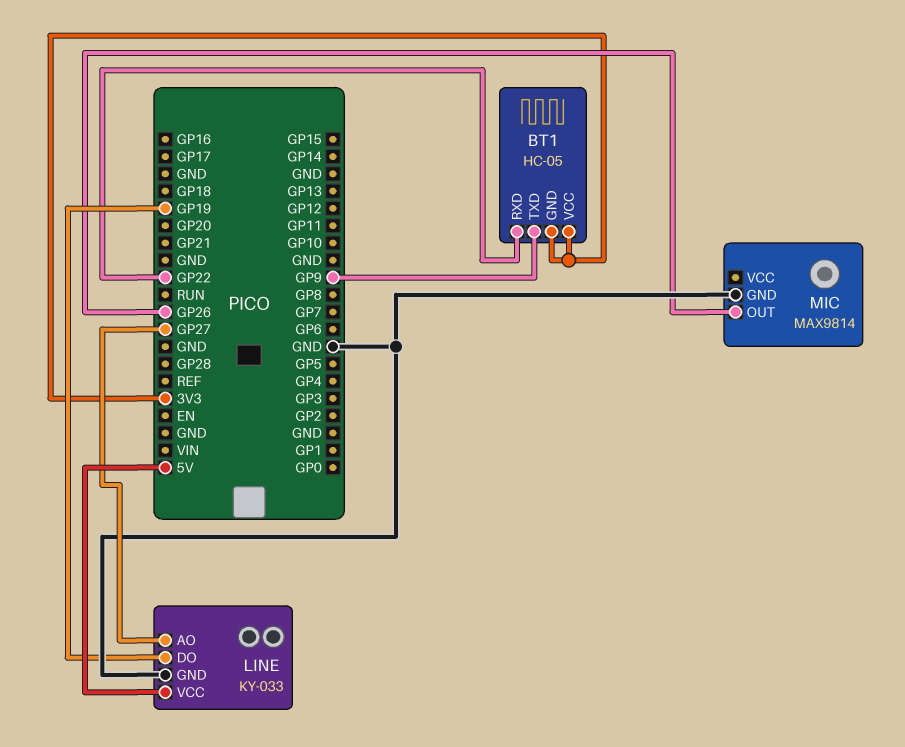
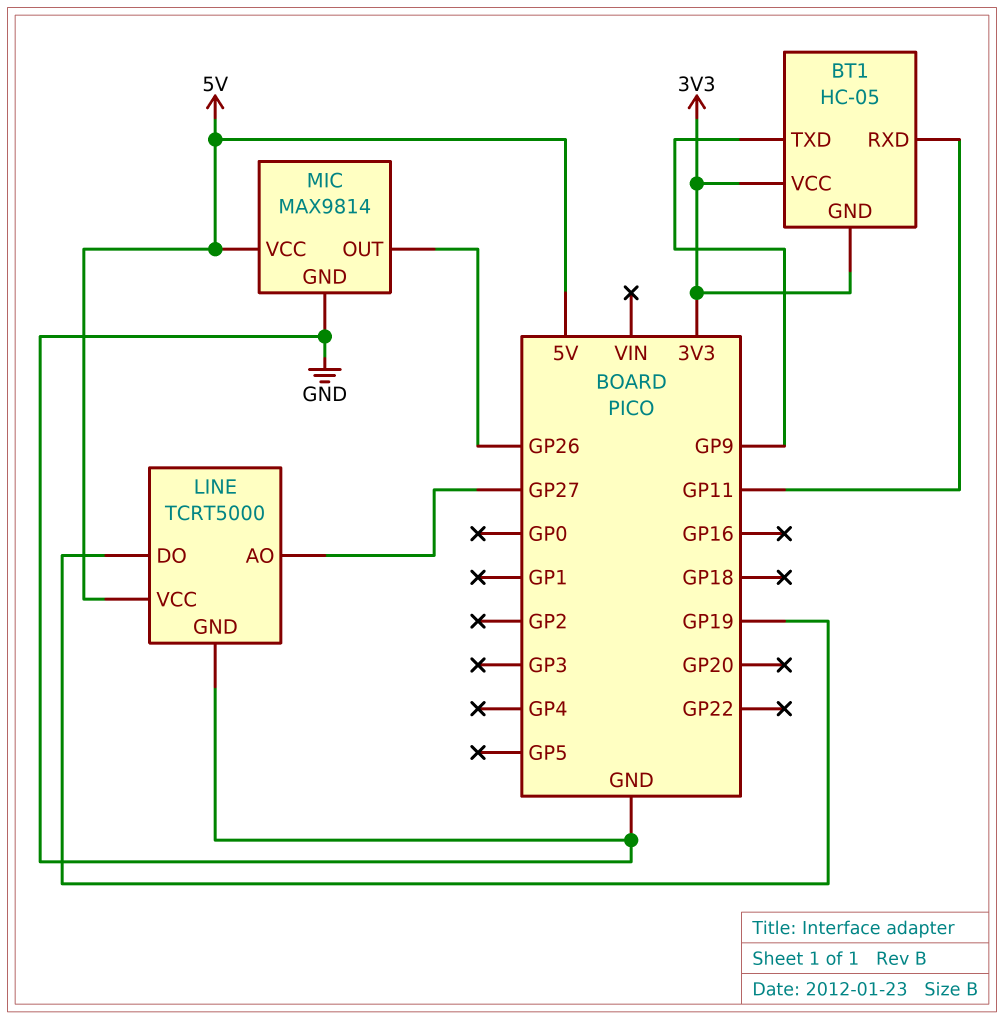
BT1 pin RXD: GP22 -> GP11
LINE: KY-033 -> TCRT5000
MIC pin VCC: none -> 5V

